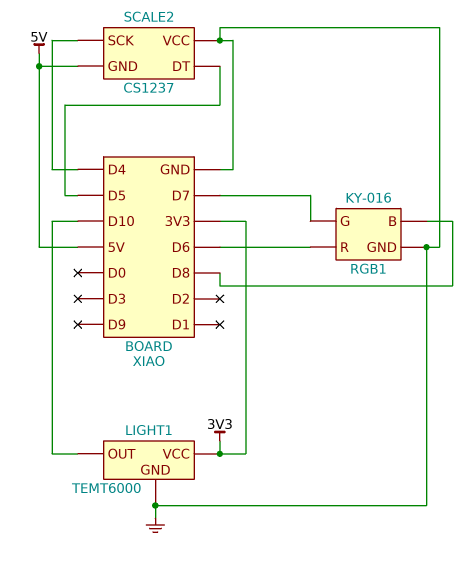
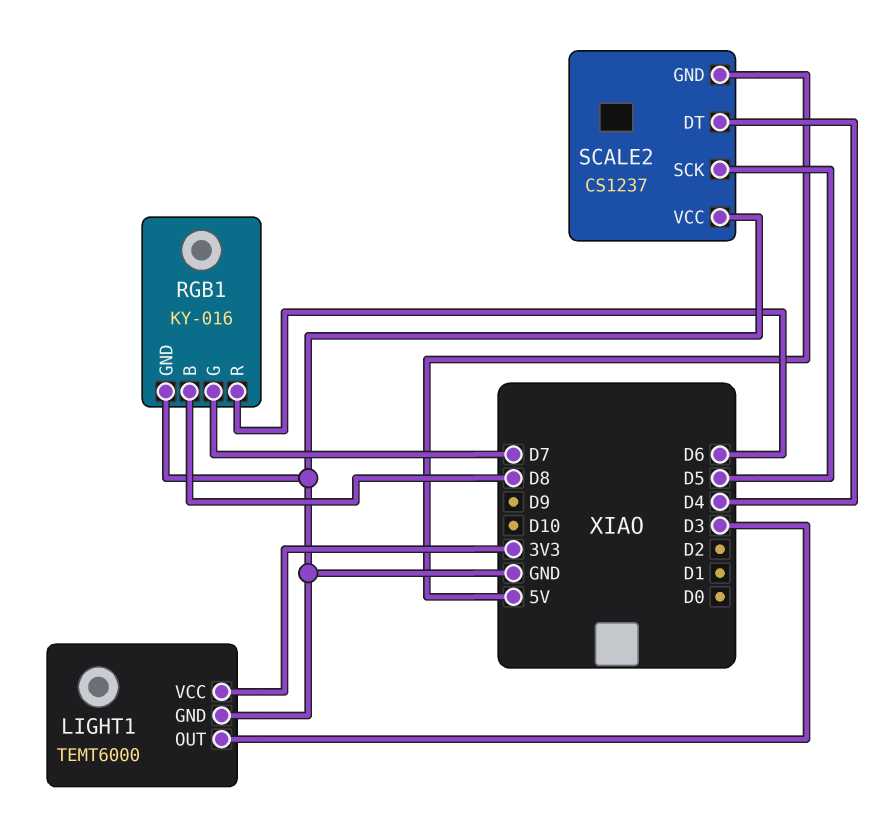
LIGHT1 pin OUT: D10 -> D3
SCALE2 pin DT: D5 -> D4
SCALE2 pin SCK: D4 -> D5

